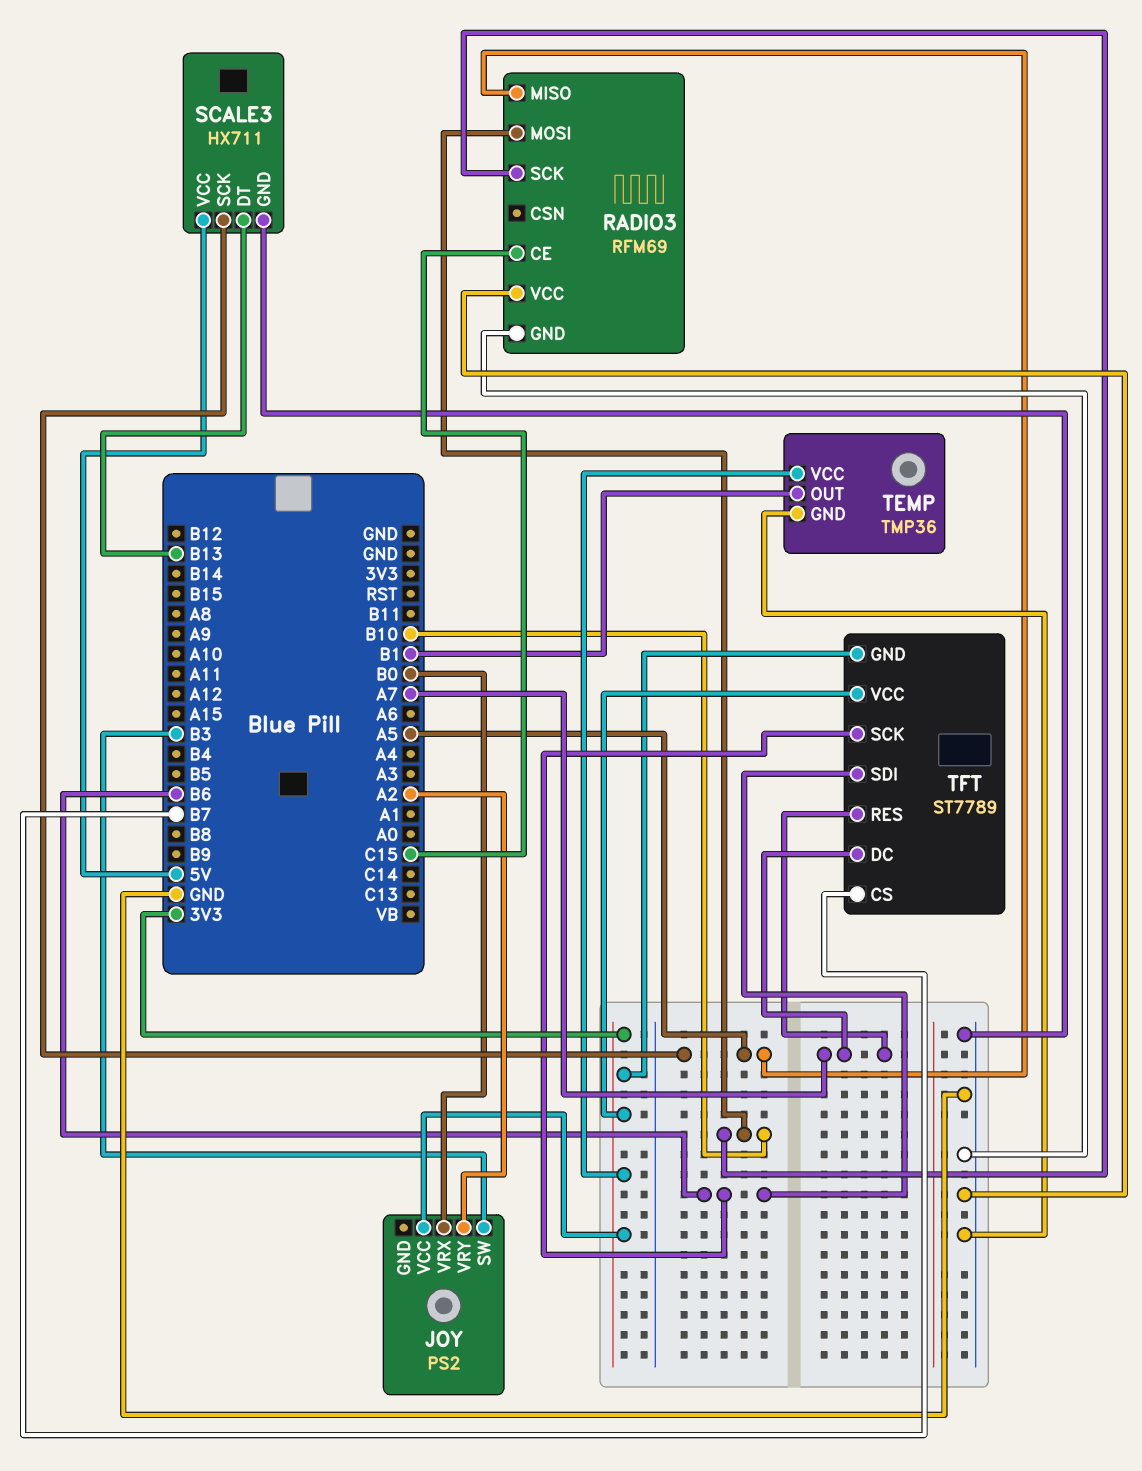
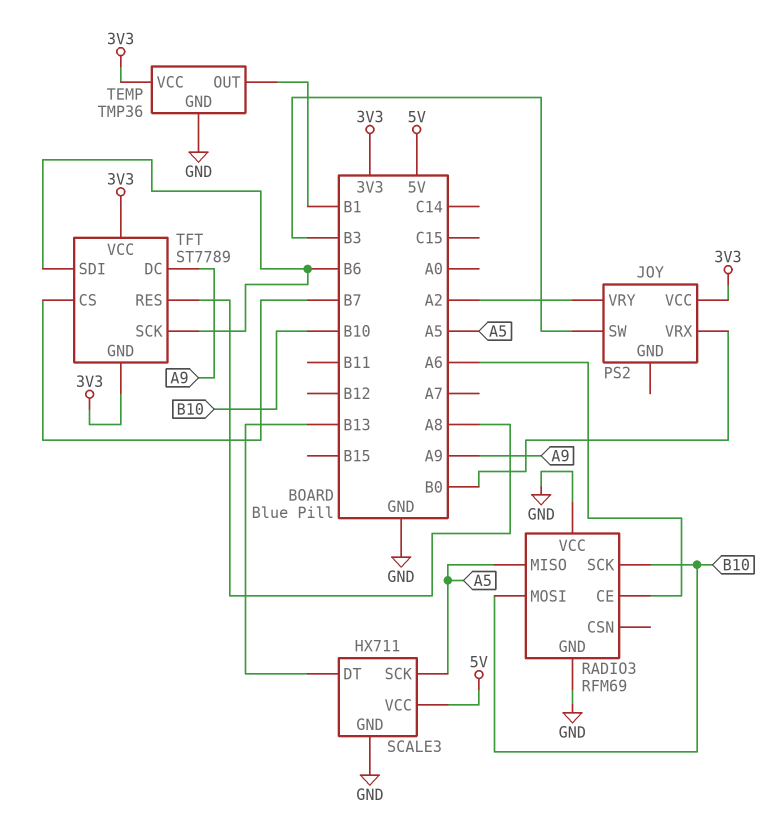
RADIO3 pin CE: C15 -> A6
TFT pin DC: A7 -> A9
TFT pin RES: A7 -> A8

